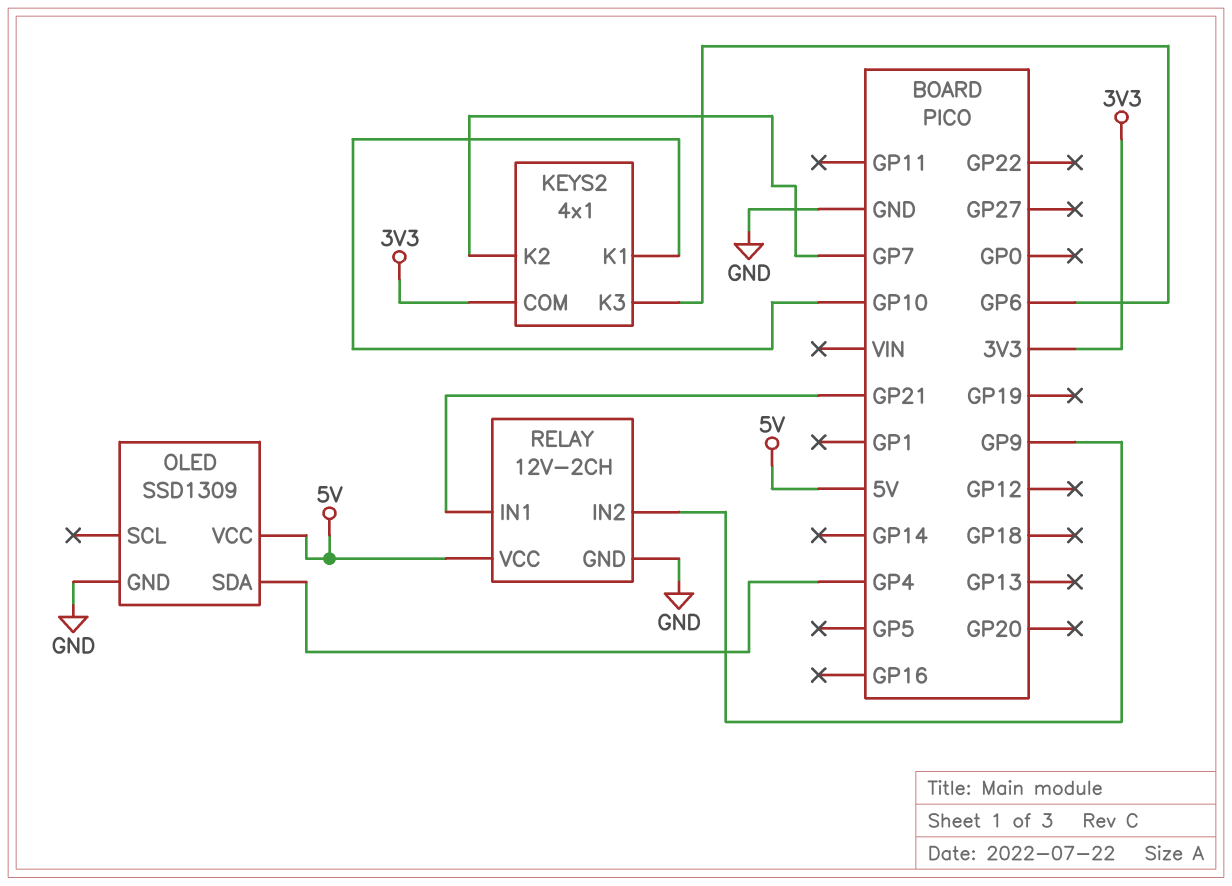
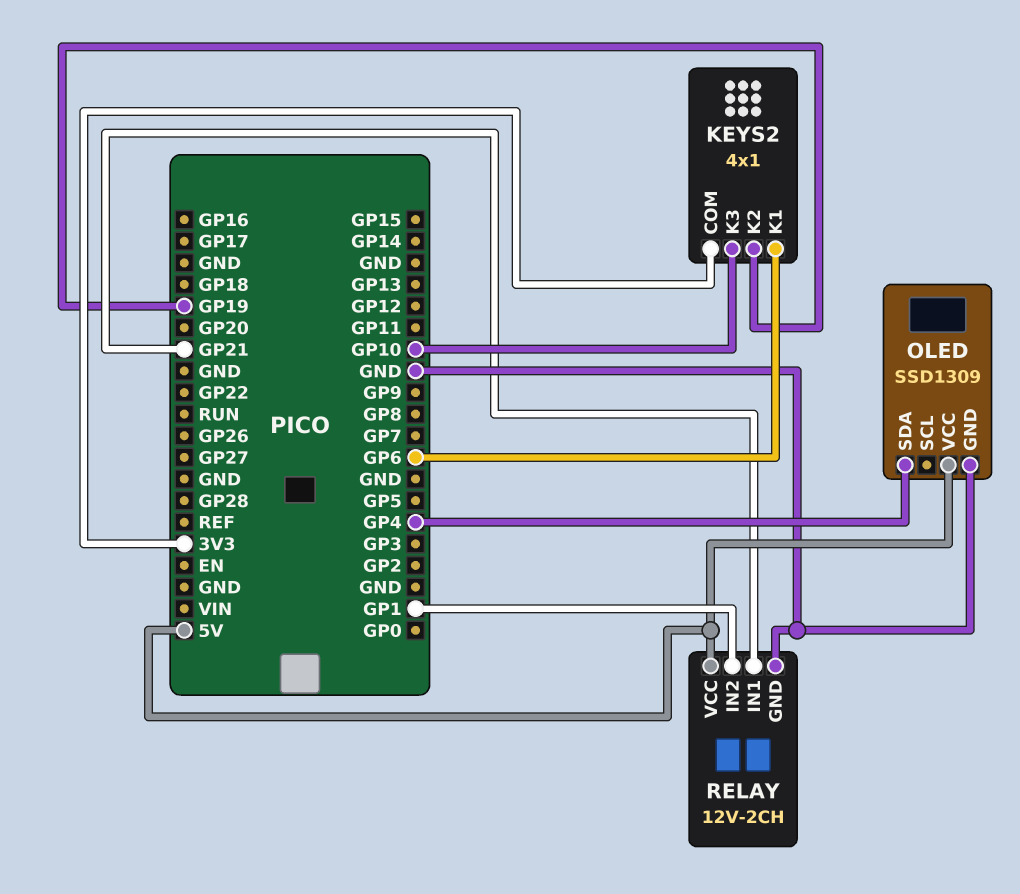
KEYS2 pin K1: GP10 -> GP6
KEYS2 pin K2: GP7 -> GP19
KEYS2 pin K3: GP6 -> GP10
RELAY pin IN2: GP9 -> GP1

